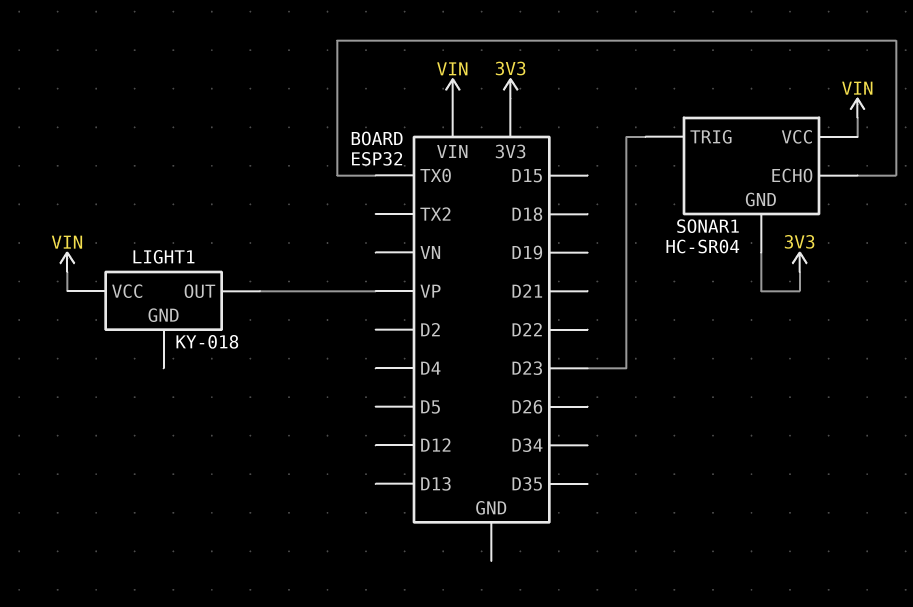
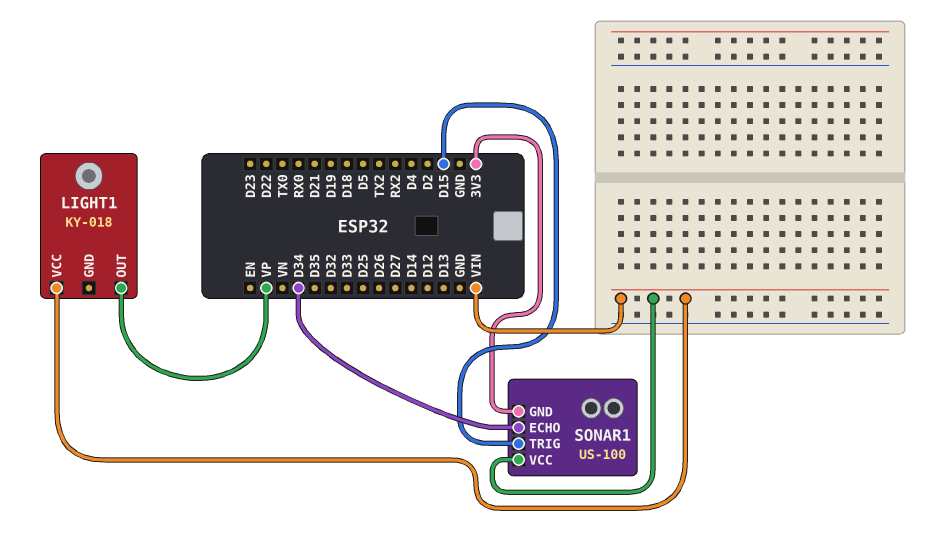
SONAR1: HC-SR04 -> US-100
SONAR1 pin ECHO: TX0 -> D34
SONAR1 pin TRIG: D23 -> D15

